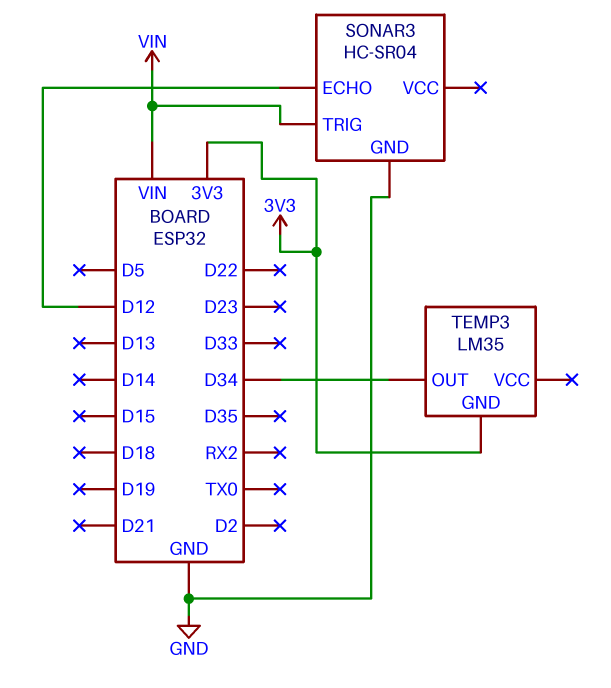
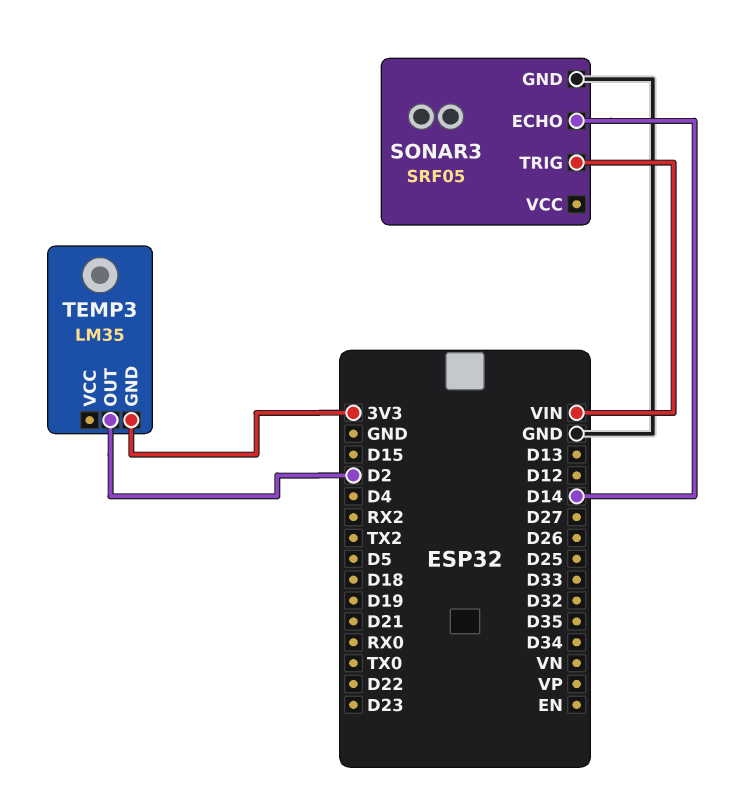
SONAR3: HC-SR04 -> SRF05
SONAR3 pin ECHO: D12 -> D14
TEMP3 pin OUT: D34 -> D2

